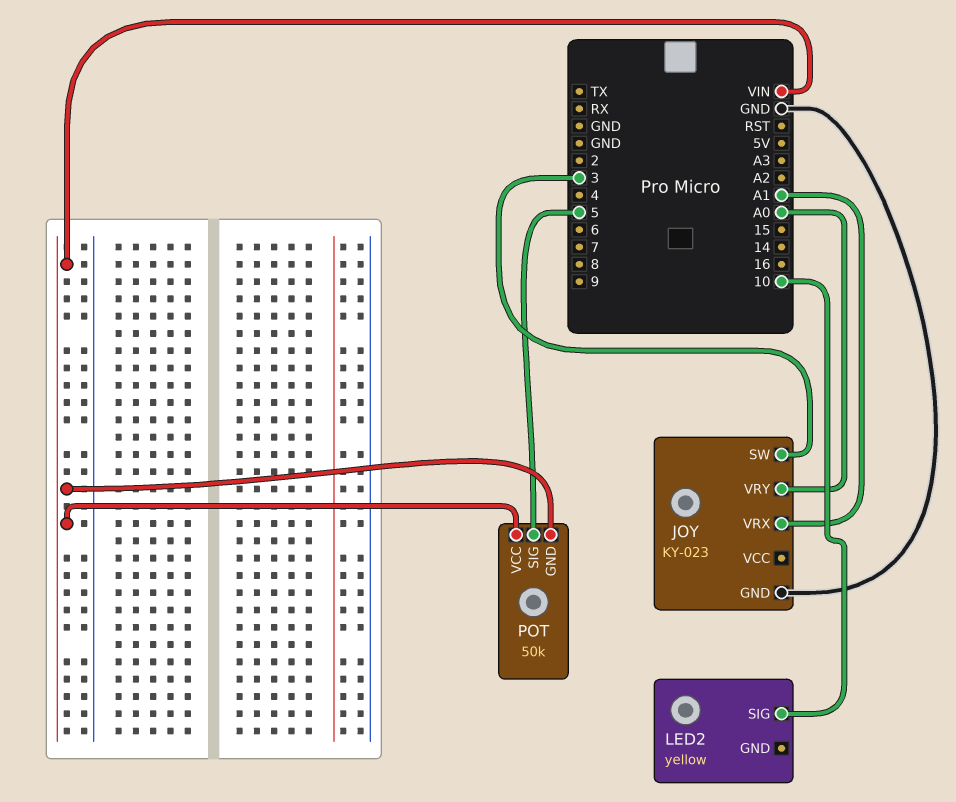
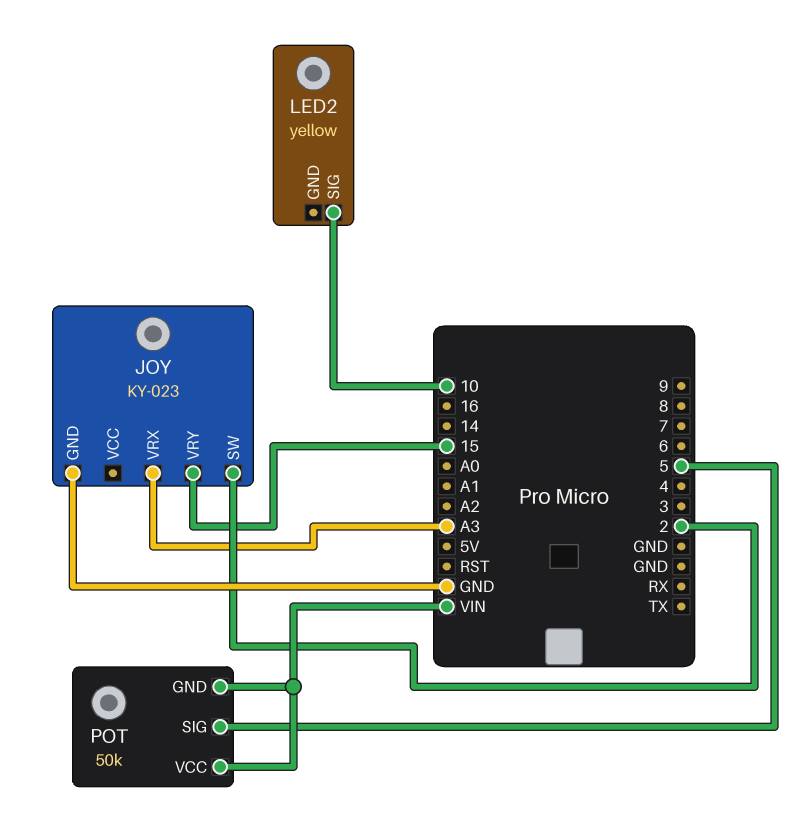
JOY pin SW: 3 -> 2
JOY pin VRX: A1 -> A3
JOY pin VRY: A0 -> 15

